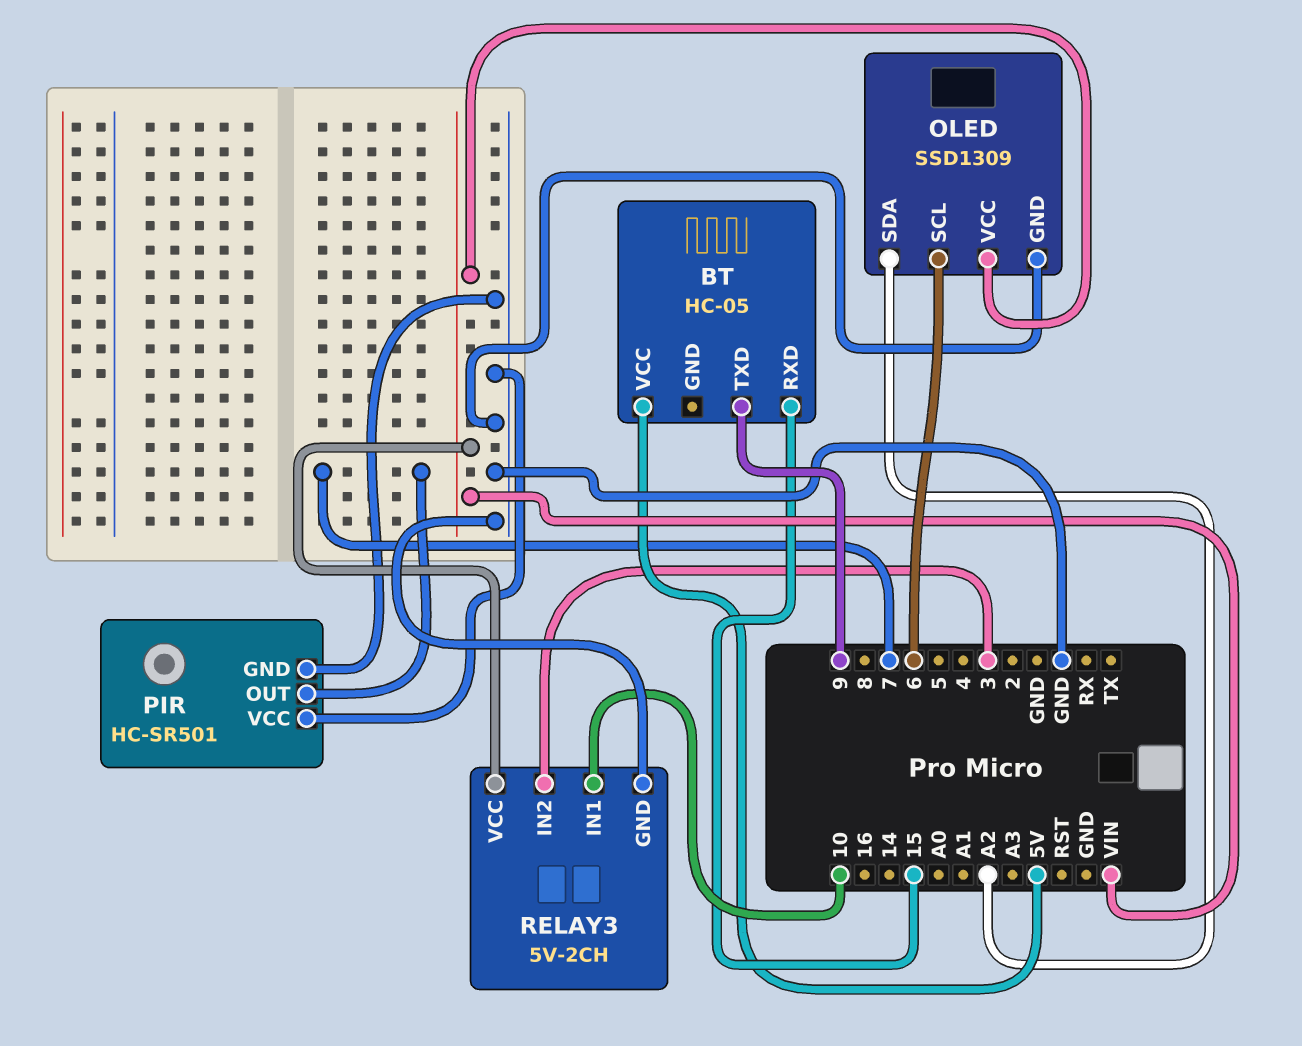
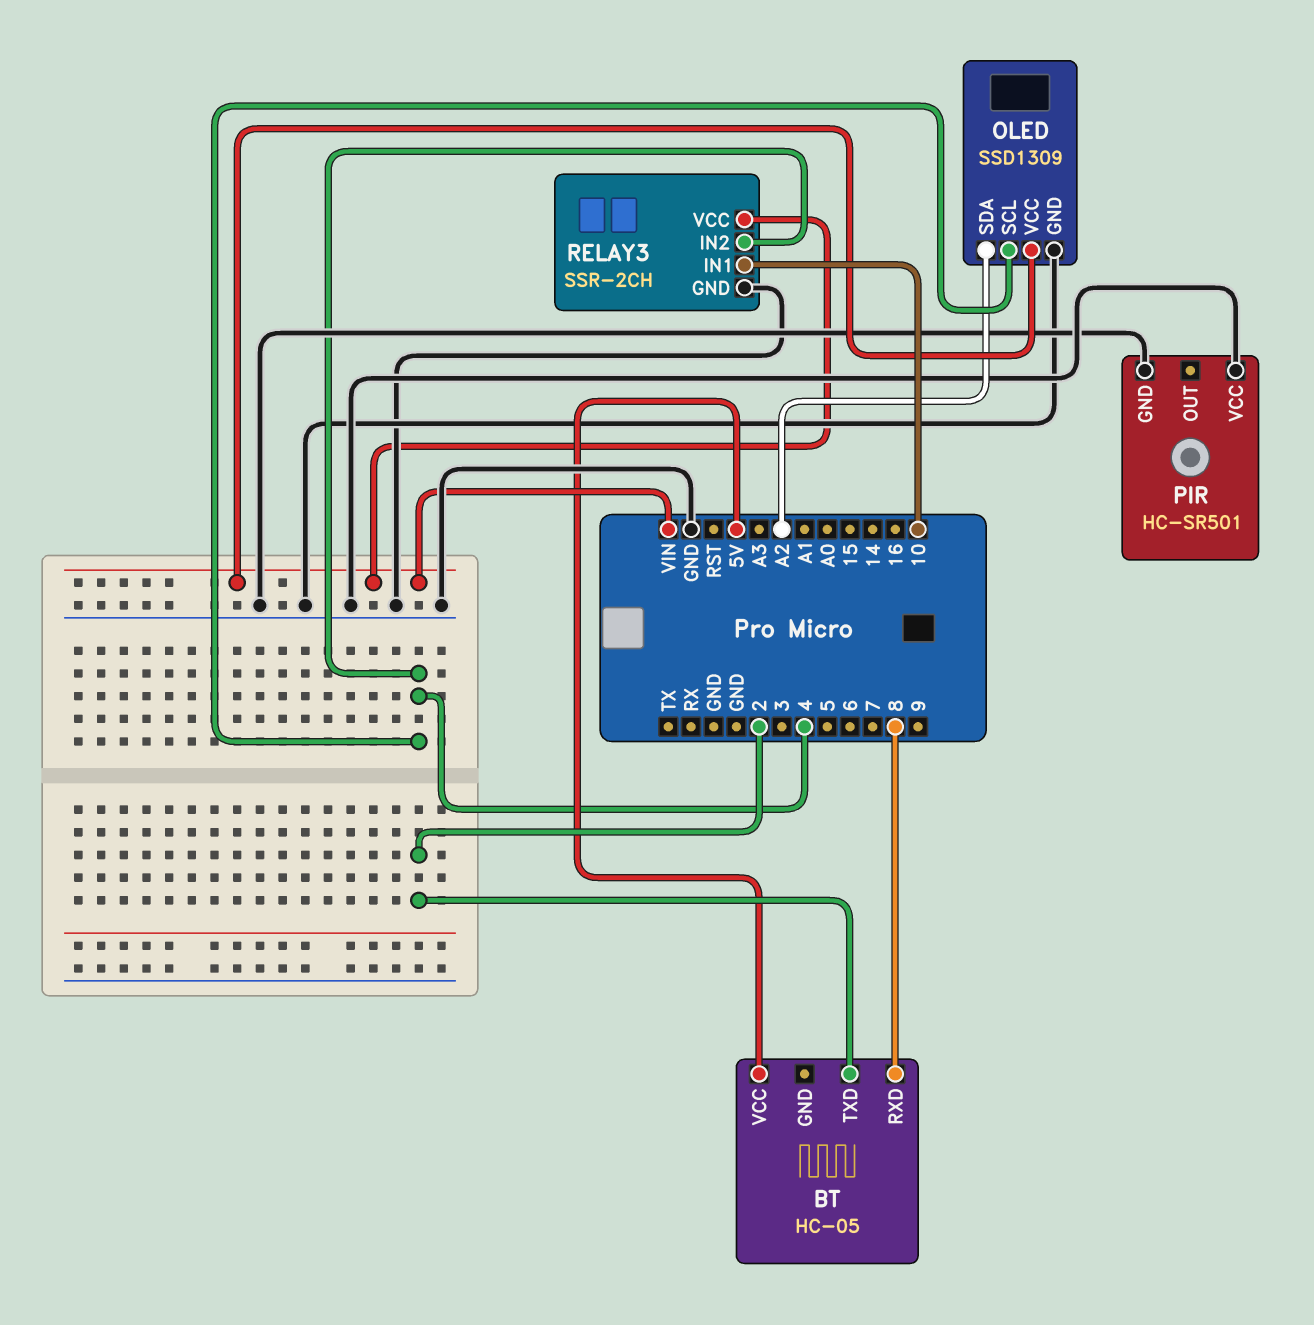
BT pin RXD: 15 -> 8
BT pin TXD: 9 -> 2
OLED pin SCL: 6 -> 4
PIR pin OUT: 7 -> none
RELAY3: 5V-2CH -> SSR-2CH
RELAY3 pin IN2: 3 -> 4

